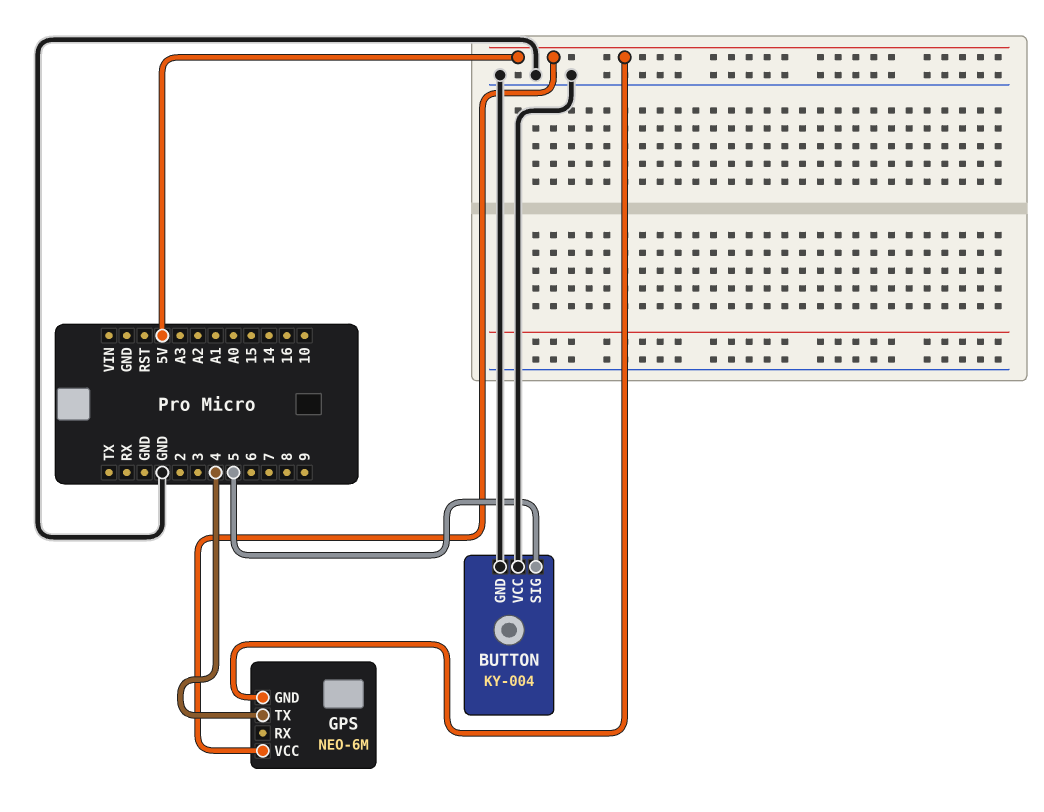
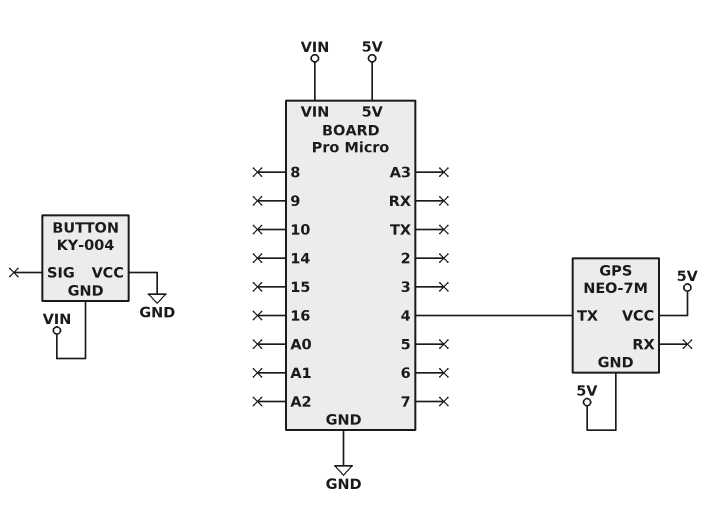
BUTTON pin GND: GND -> VIN
BUTTON pin SIG: 5 -> none
GPS: NEO-6M -> NEO-7M

